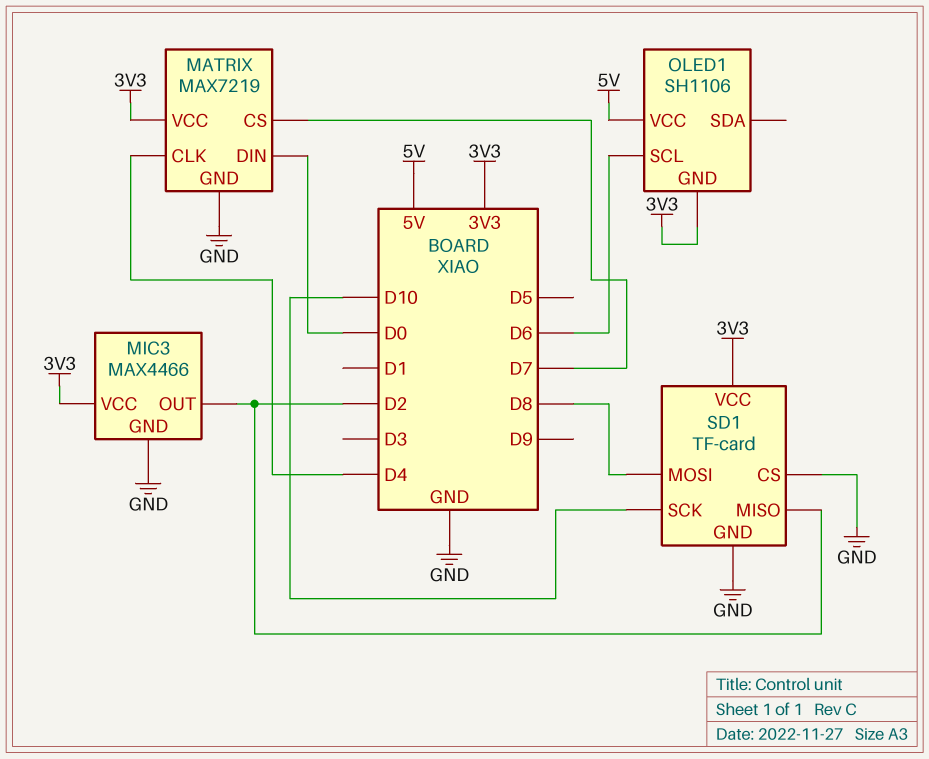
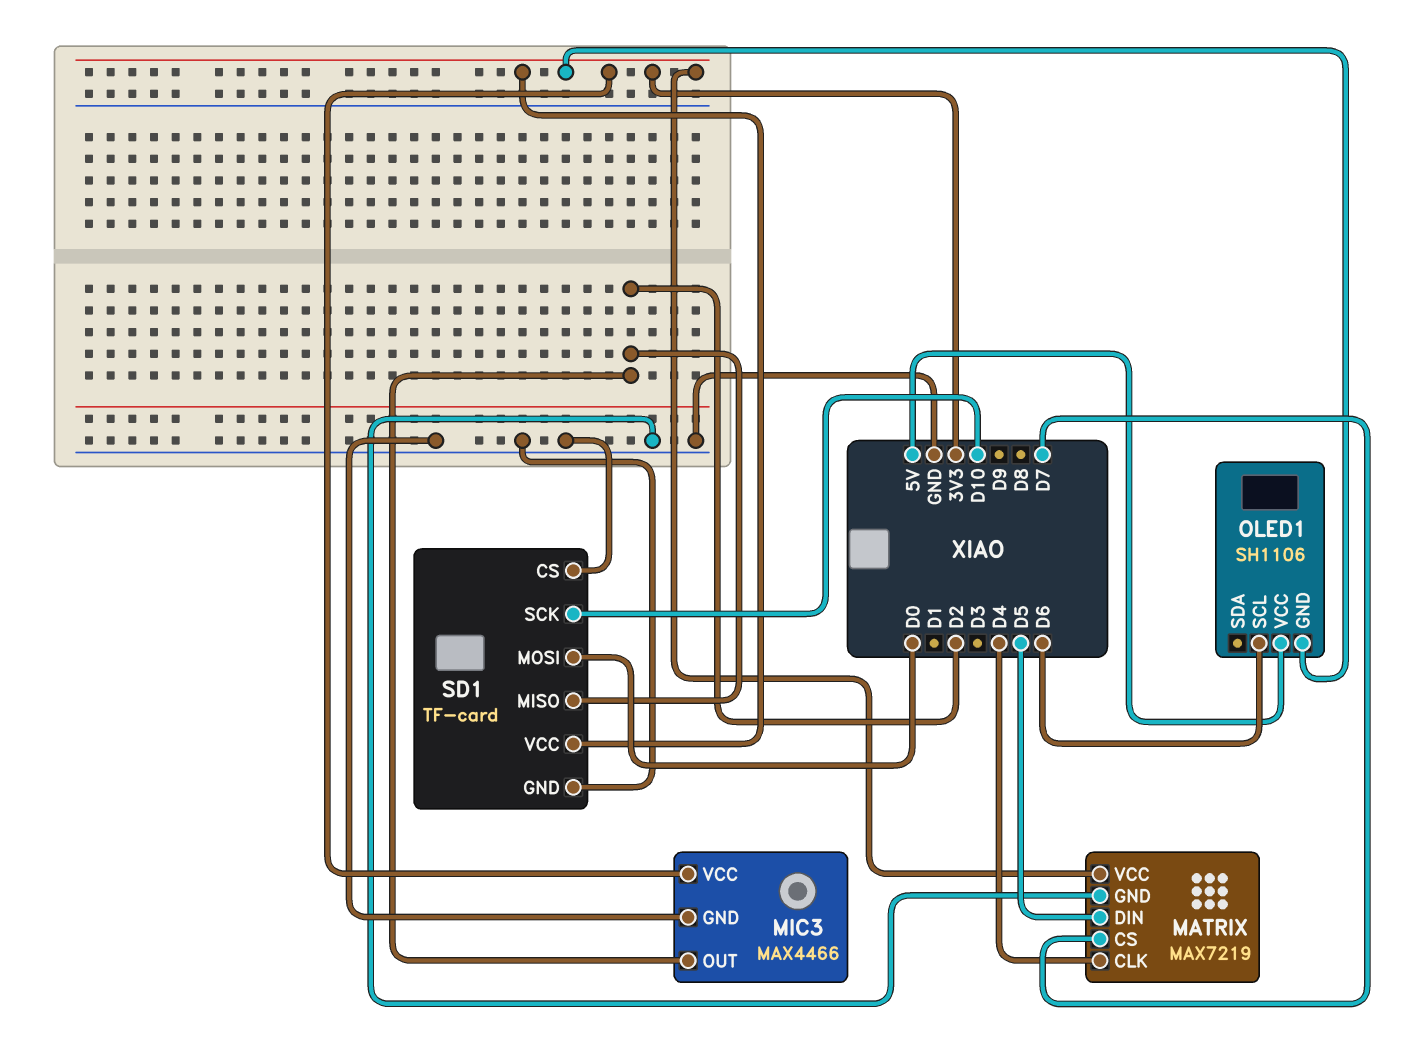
MATRIX pin DIN: D0 -> D5
SD1 pin MOSI: D8 -> D0

